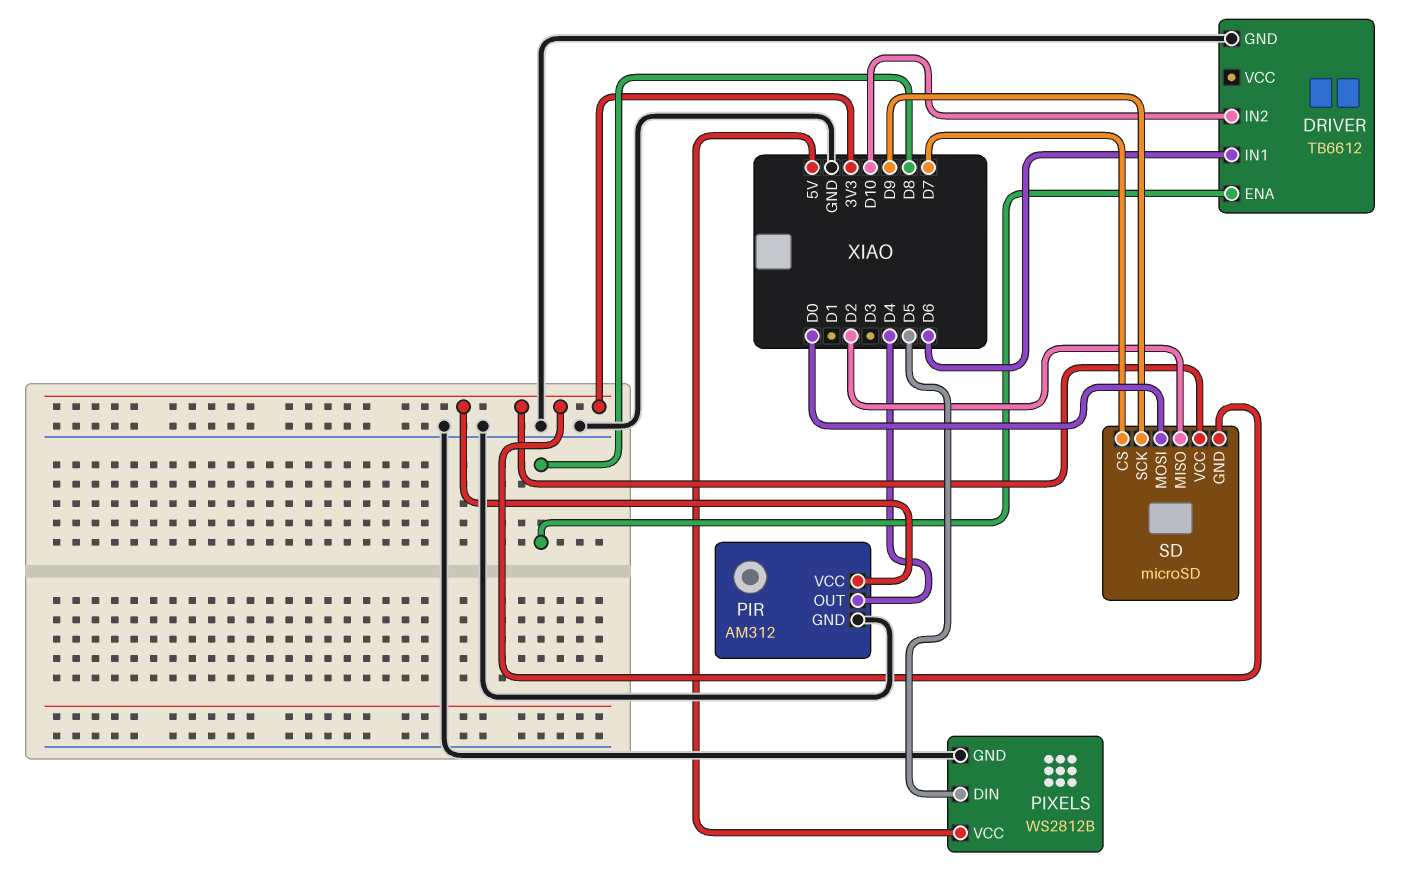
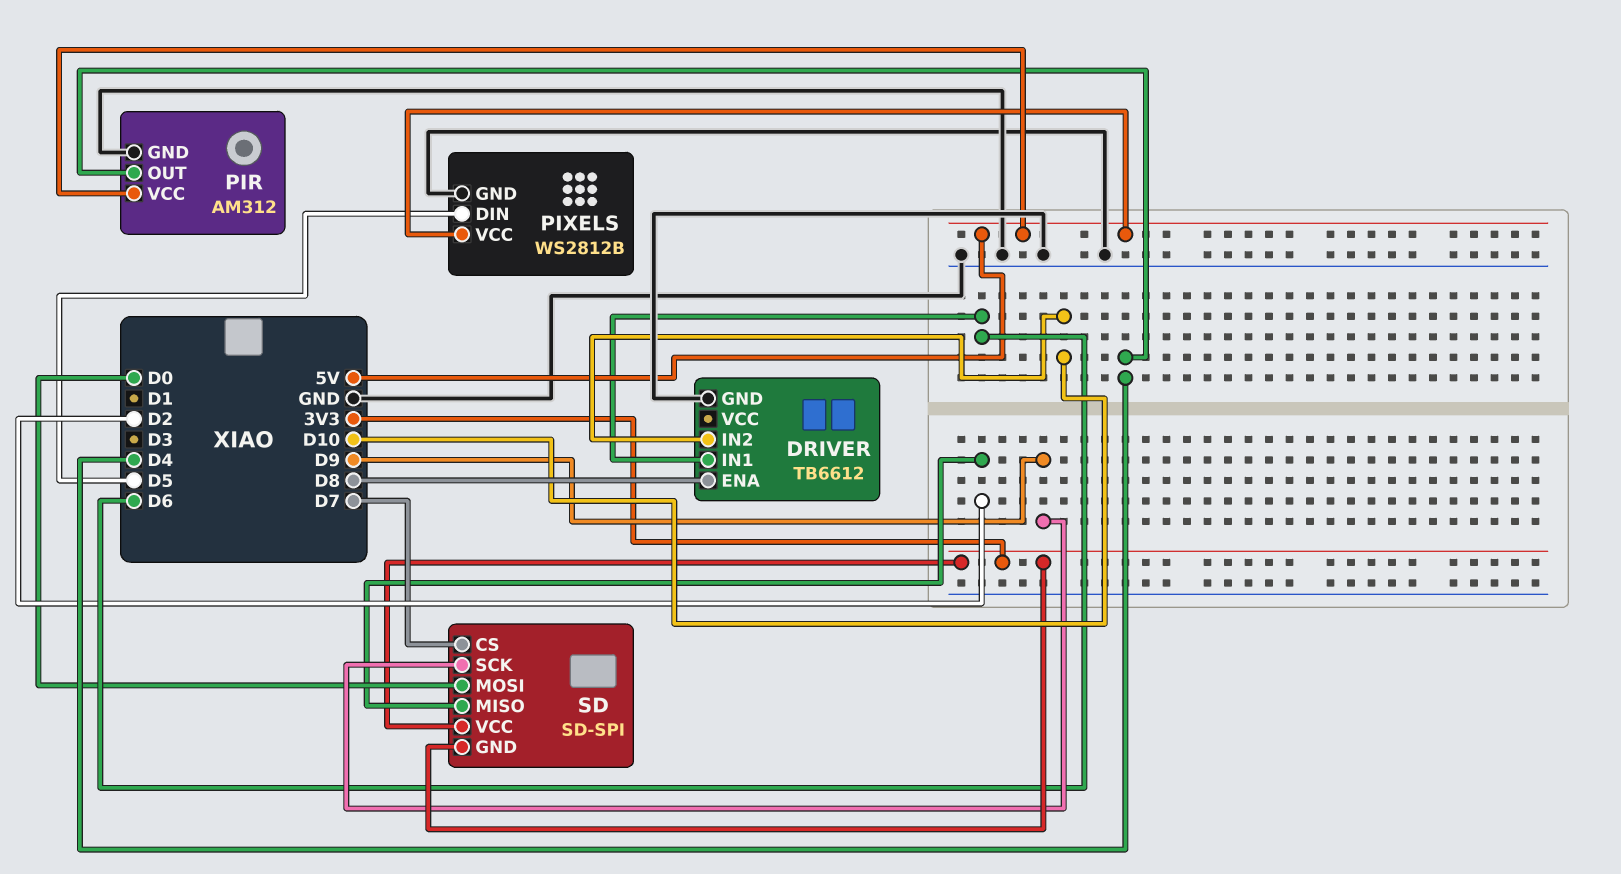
PIR pin VCC: 3V3 -> 5V
SD: microSD -> SD-SPI

